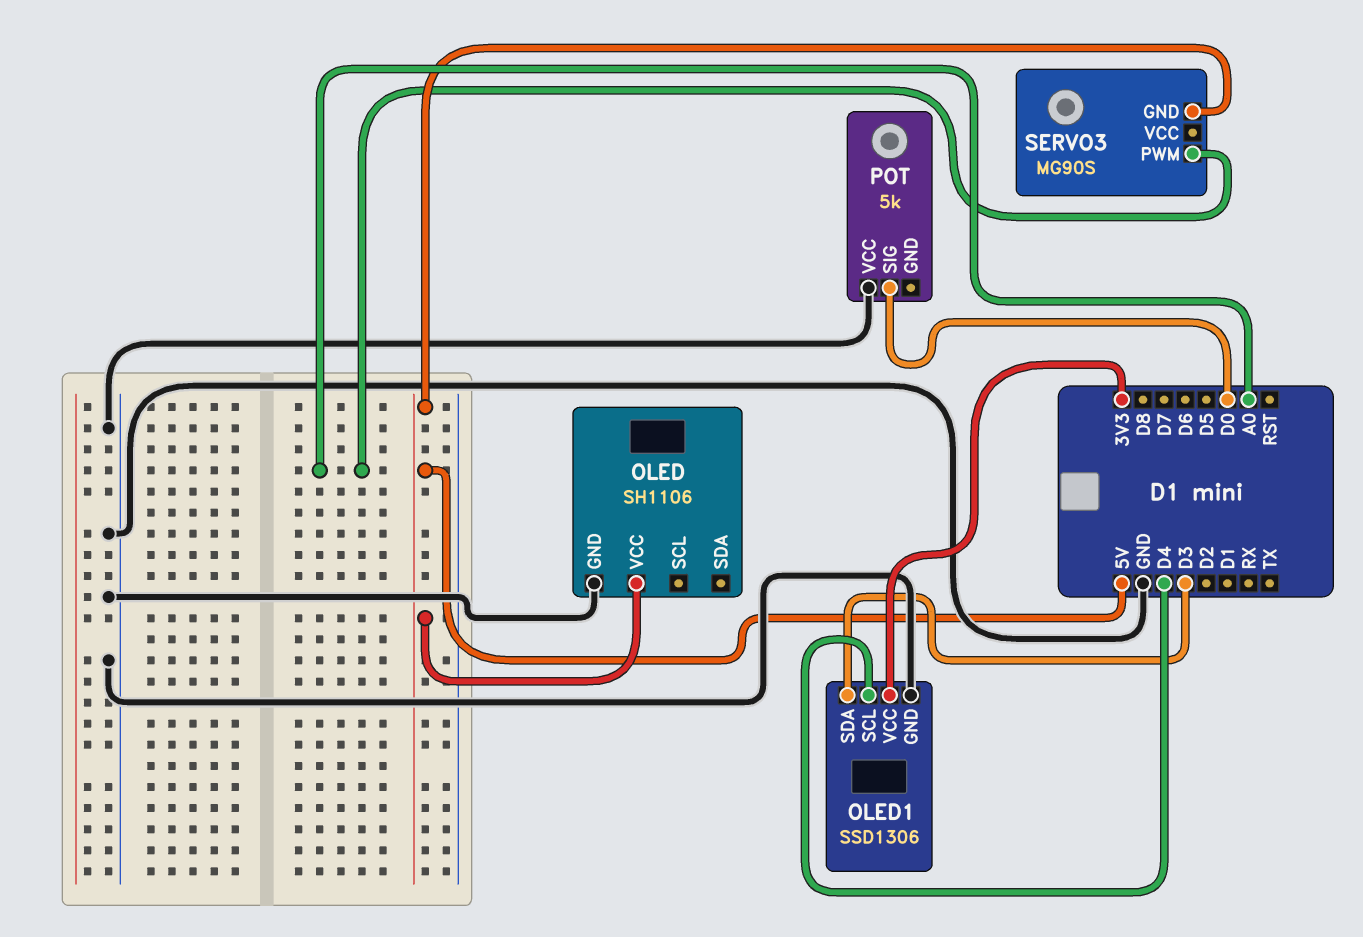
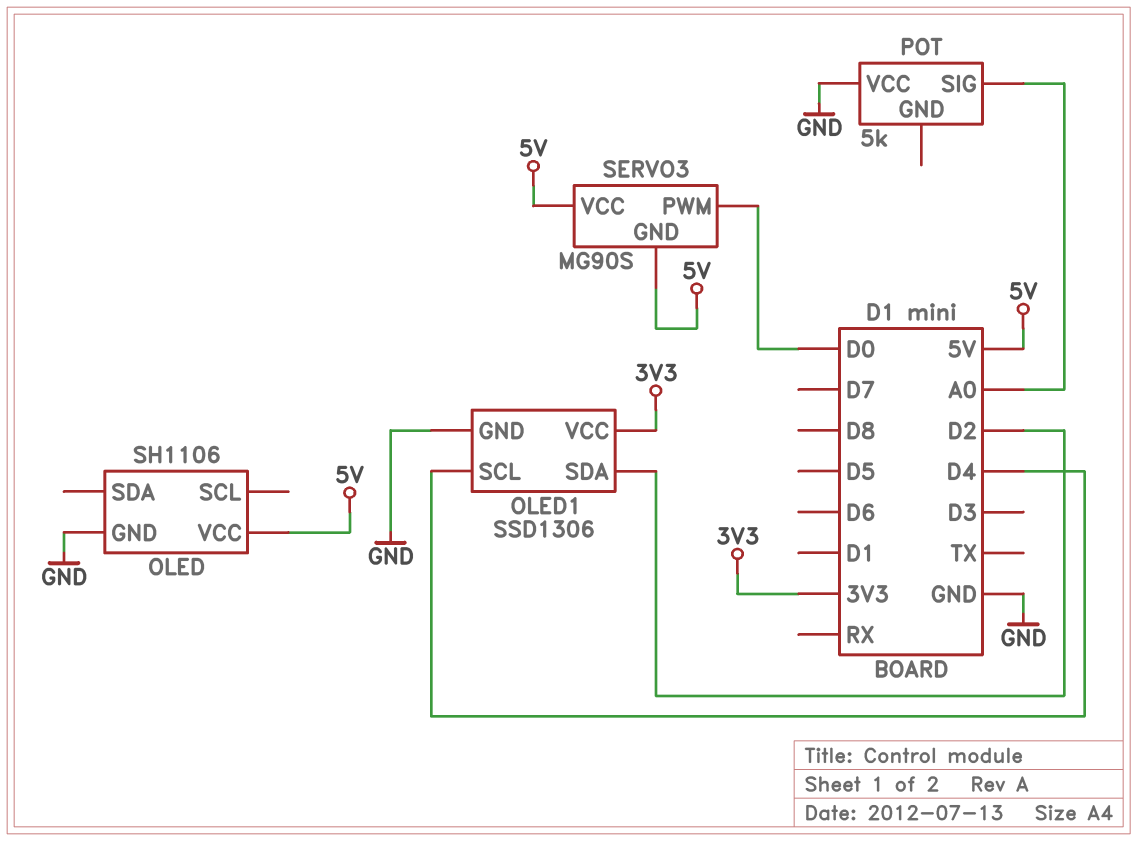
OLED1 pin SDA: D3 -> D2
POT pin SIG: D0 -> A0
SERVO3 pin PWM: A0 -> D0
SERVO3 pin VCC: none -> 5V

